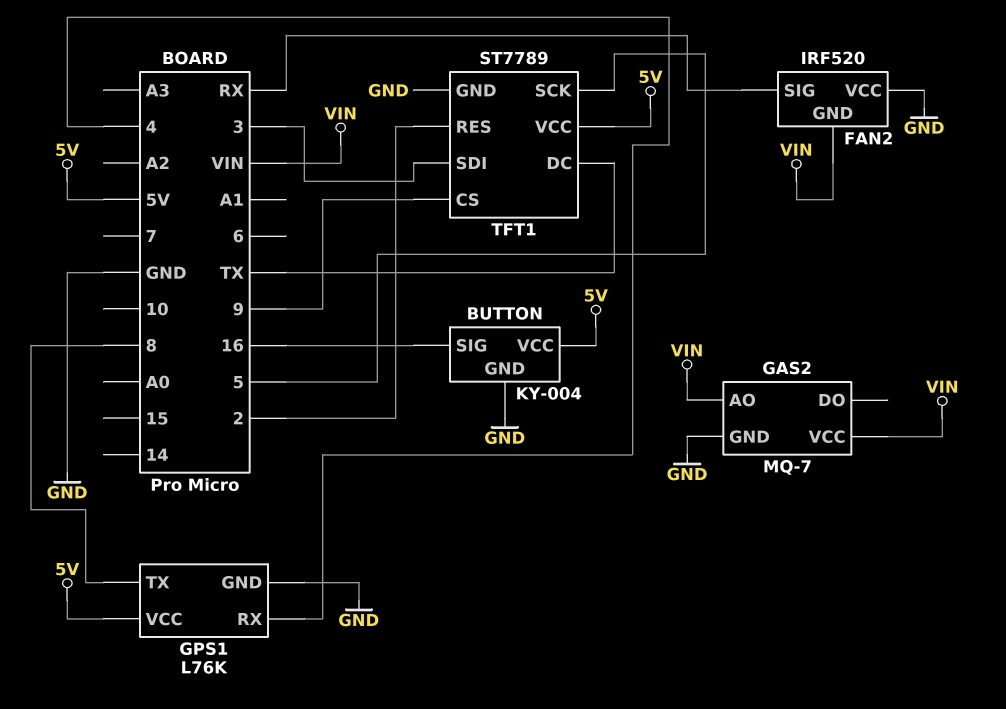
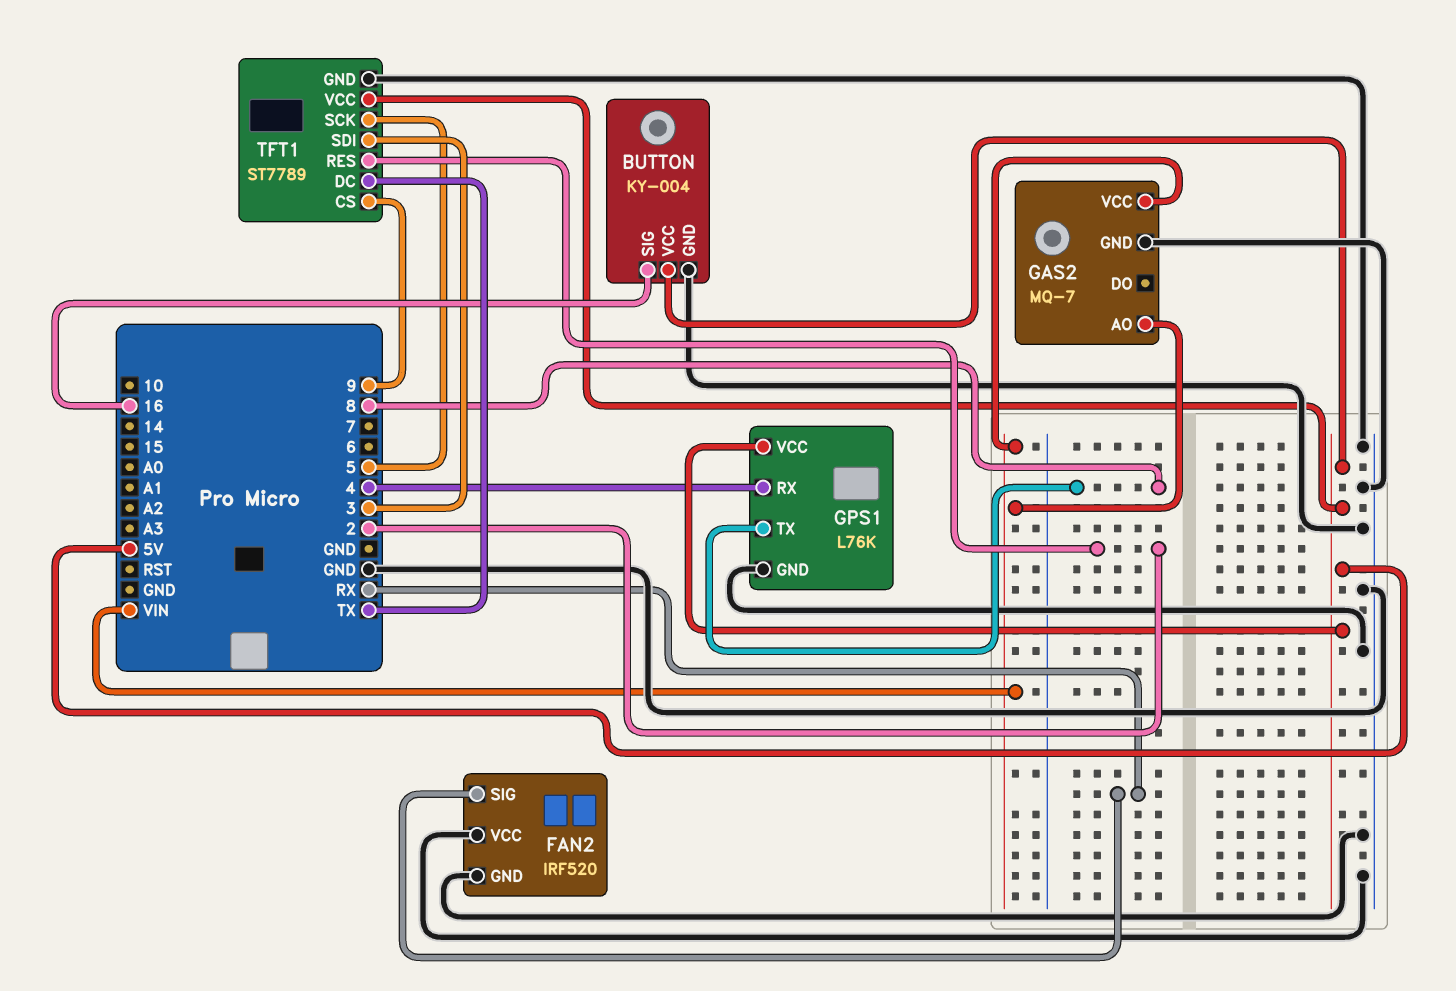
FAN2 pin GND: VIN -> GND

